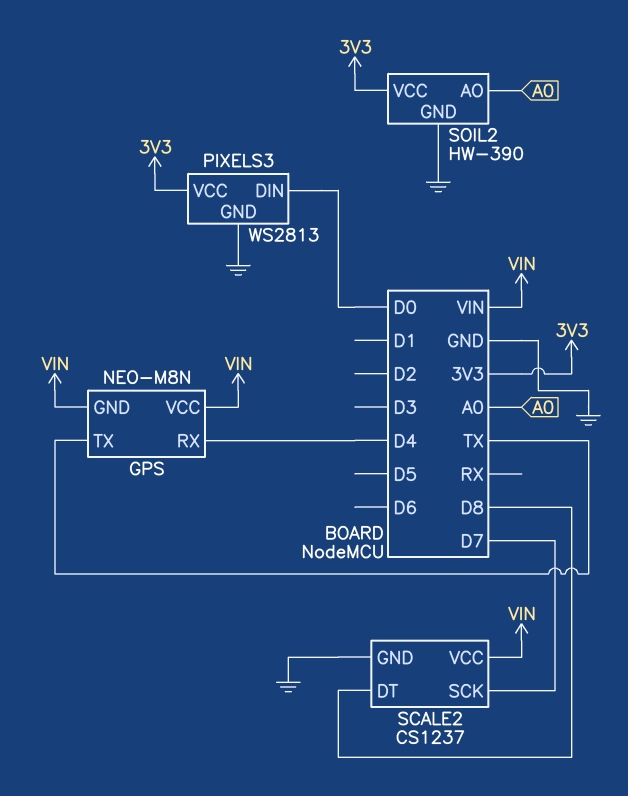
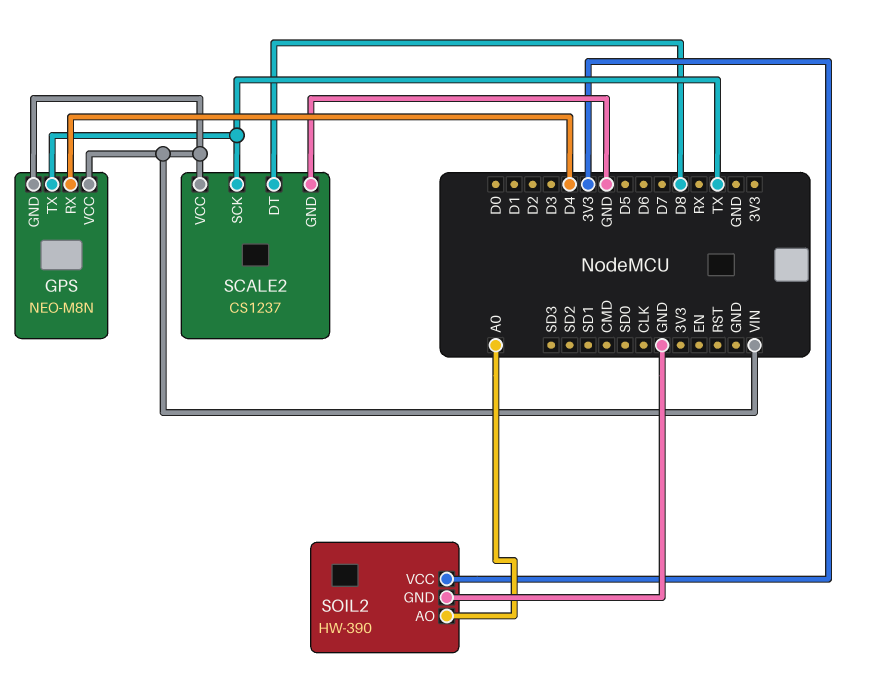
PIXELS3: WS2813 -> none
PIXELS3 pin DIN: D0 -> none
PIXELS3 pin GND: GND -> none
PIXELS3 pin VCC: 3V3 -> none
SCALE2 pin SCK: D7 -> TX

